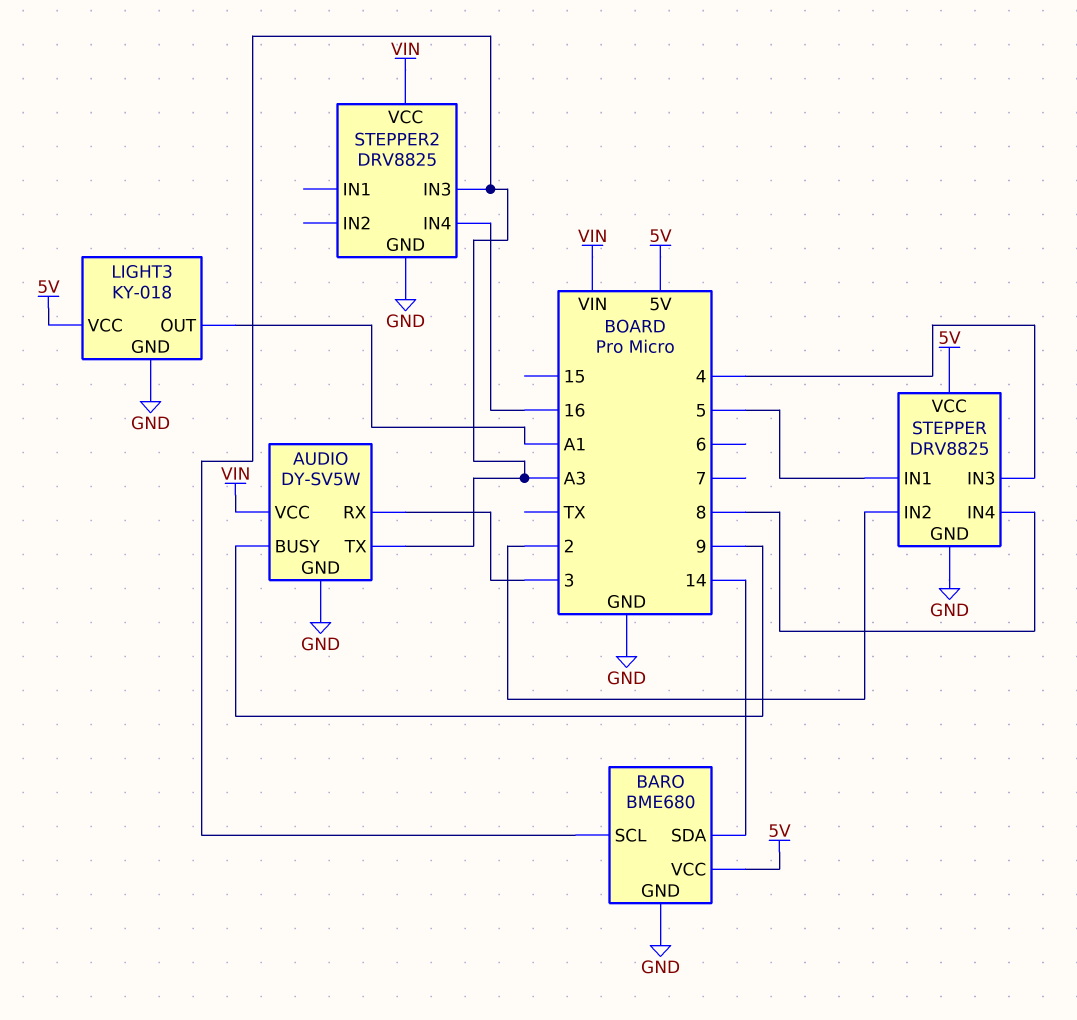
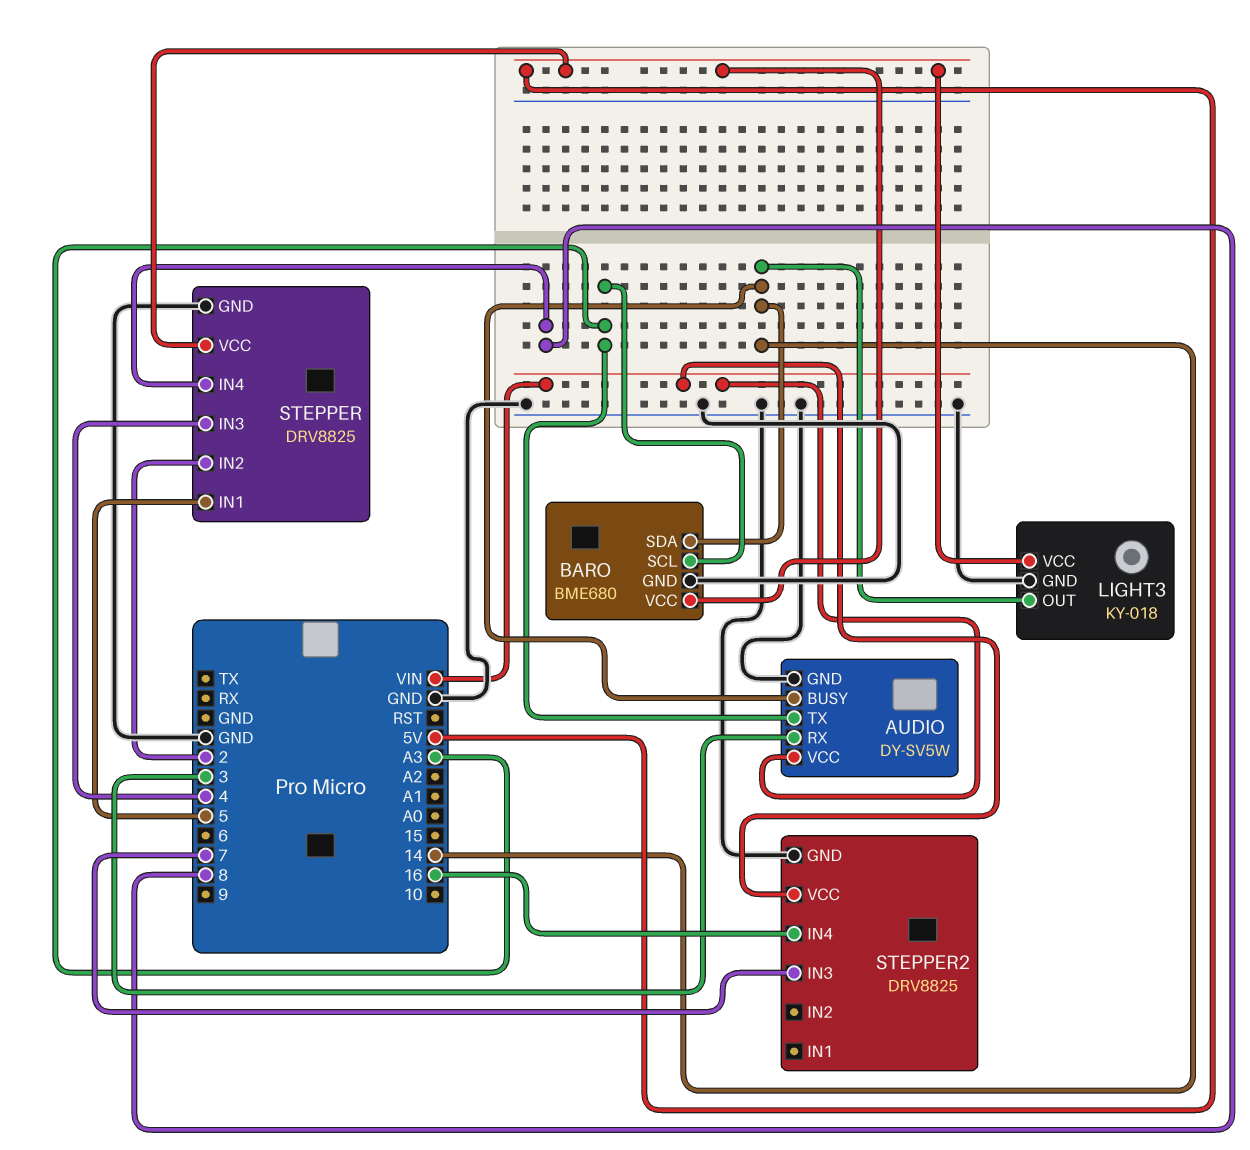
AUDIO pin BUSY: 9 -> 14
LIGHT3 pin OUT: A1 -> 14
STEPPER2 pin IN3: A3 -> 7

